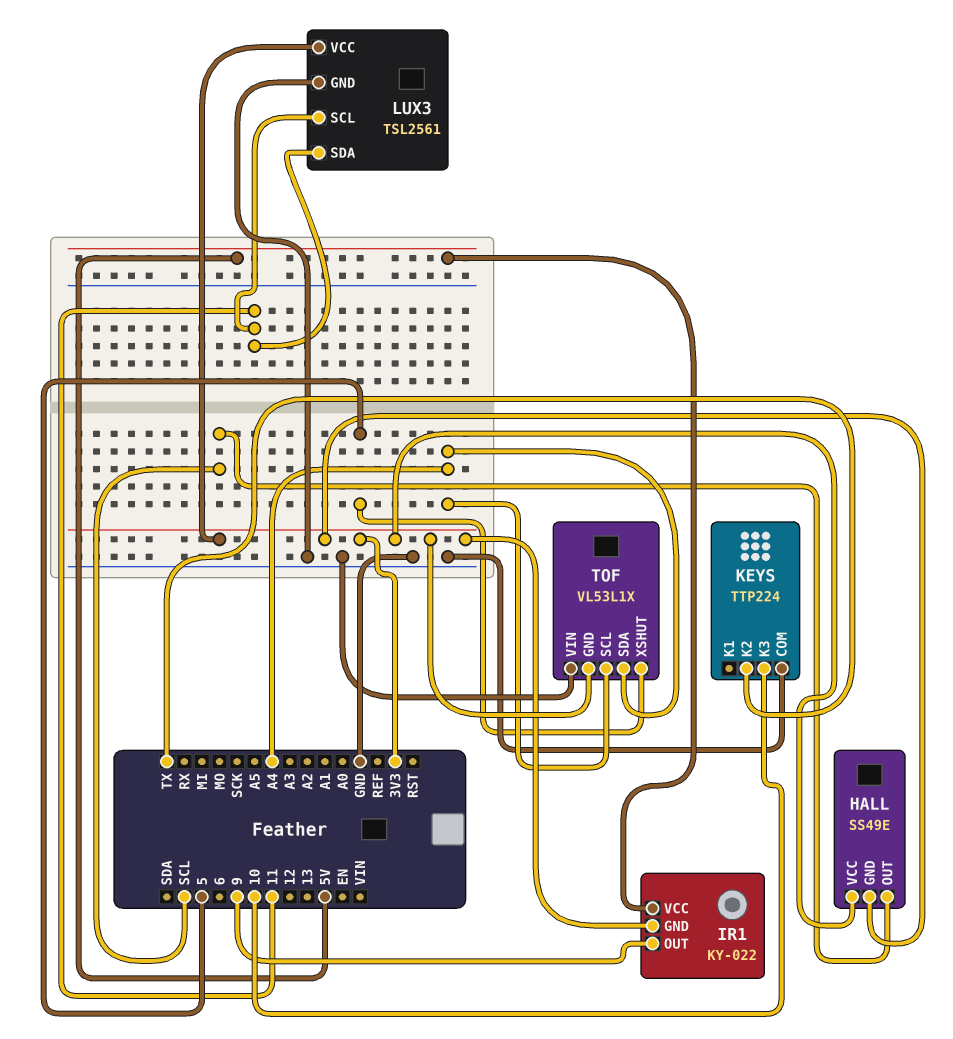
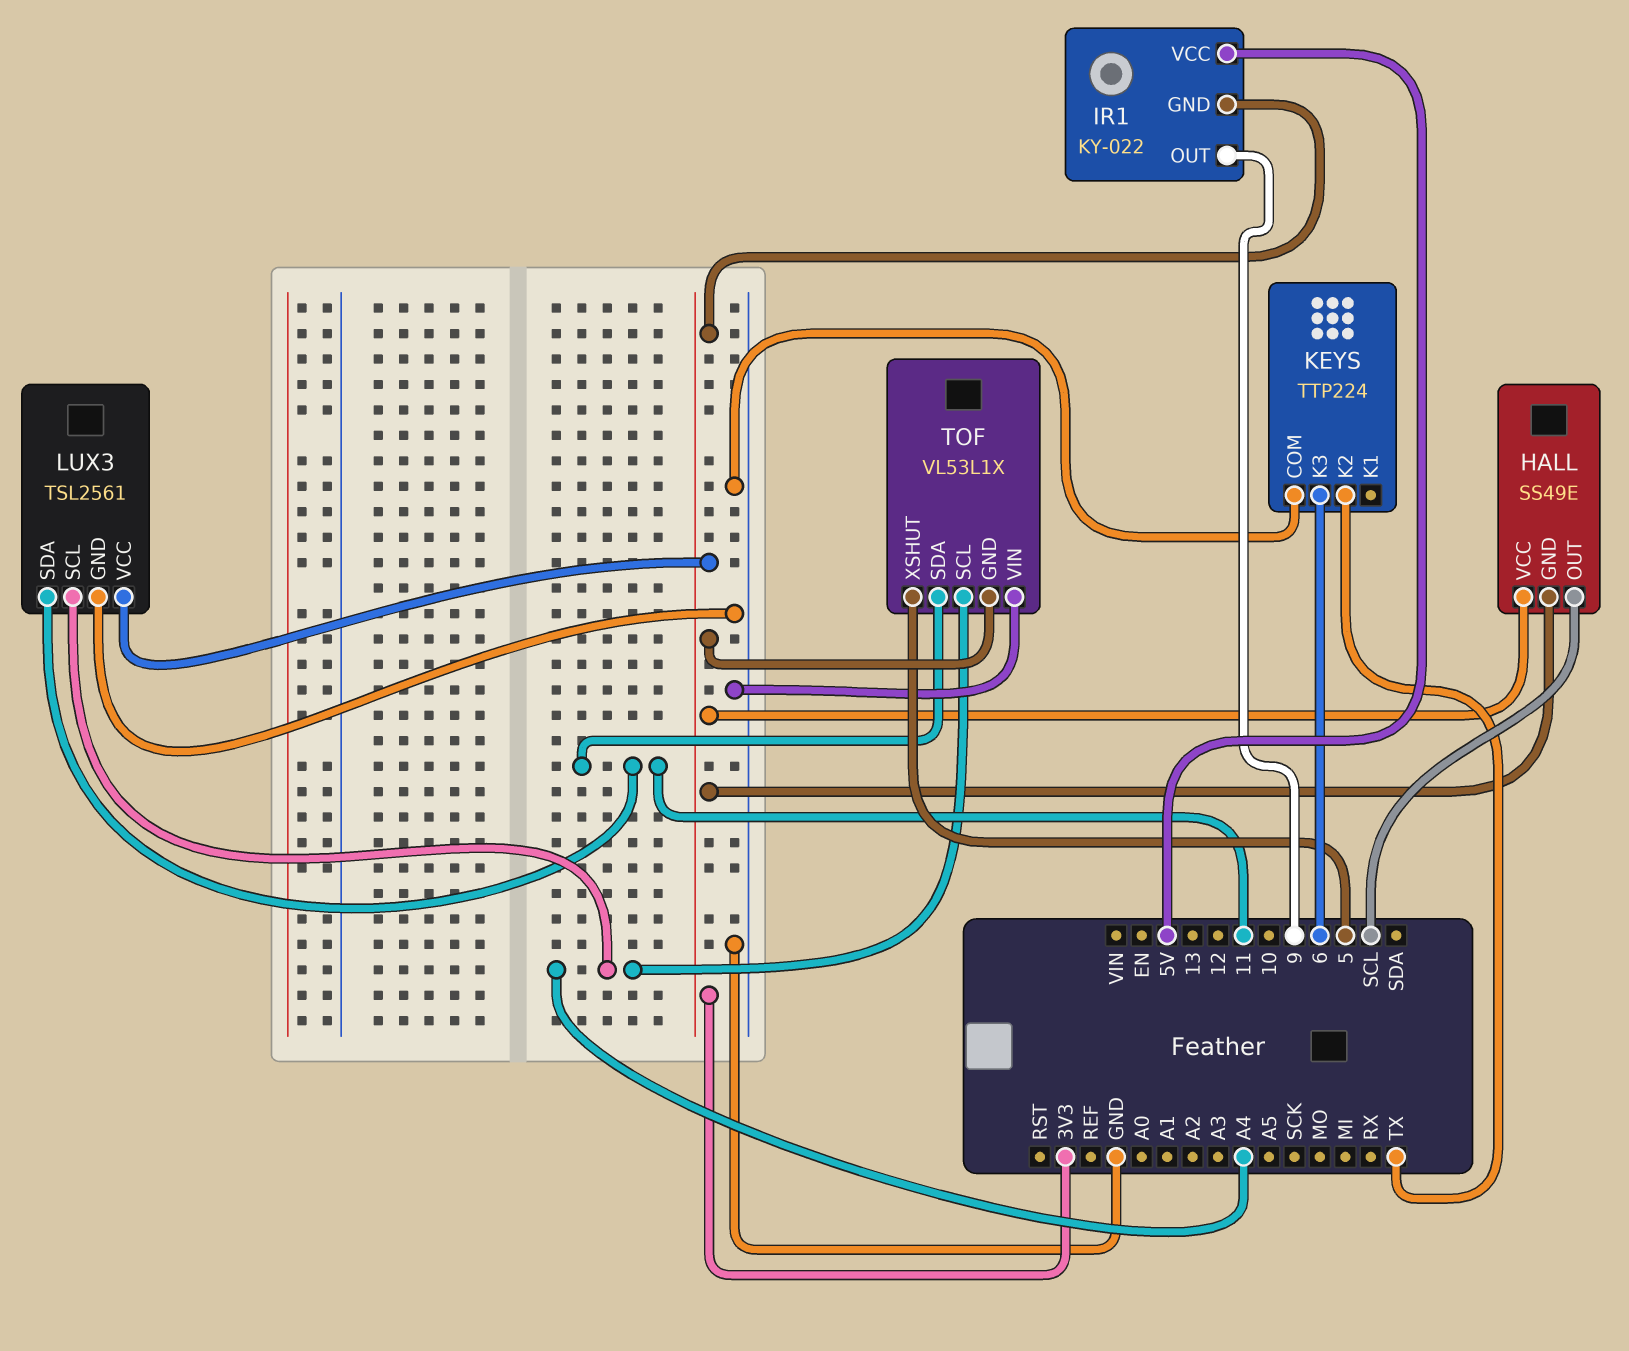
KEYS pin K3: 10 -> 6
LUX3 pin SCL: 11 -> A4
TOF pin SDA: A4 -> 11

